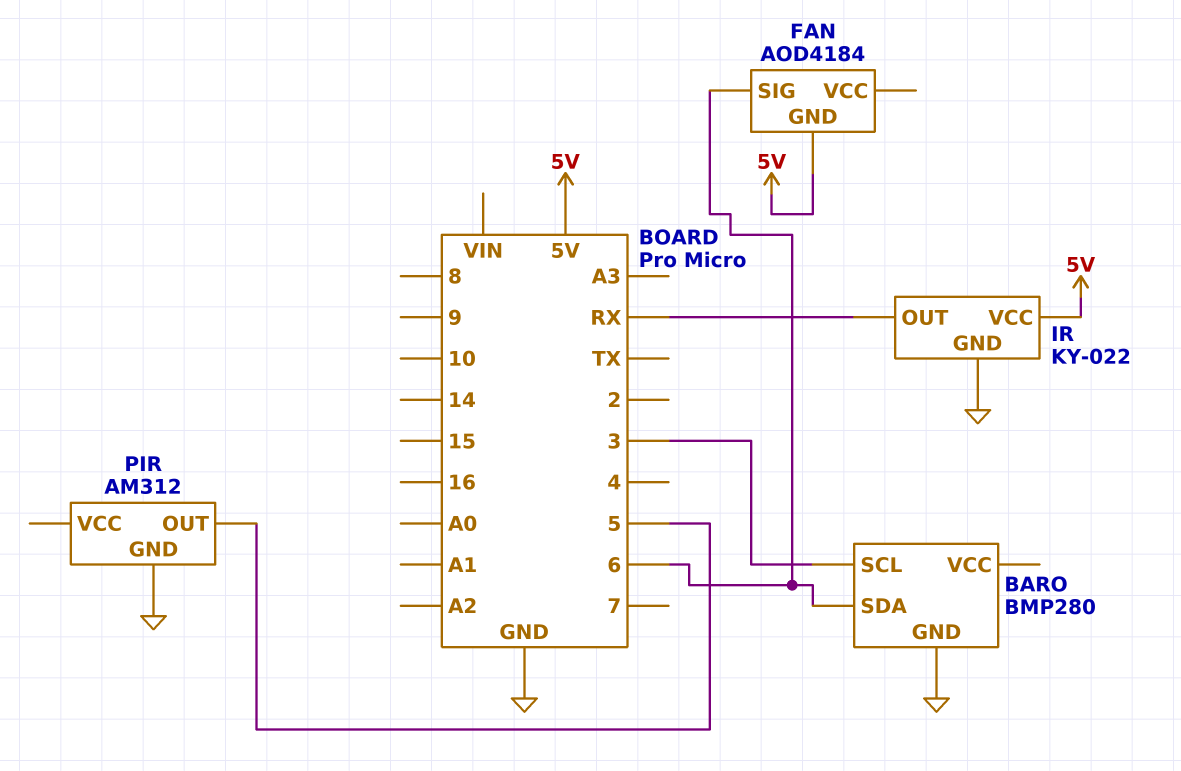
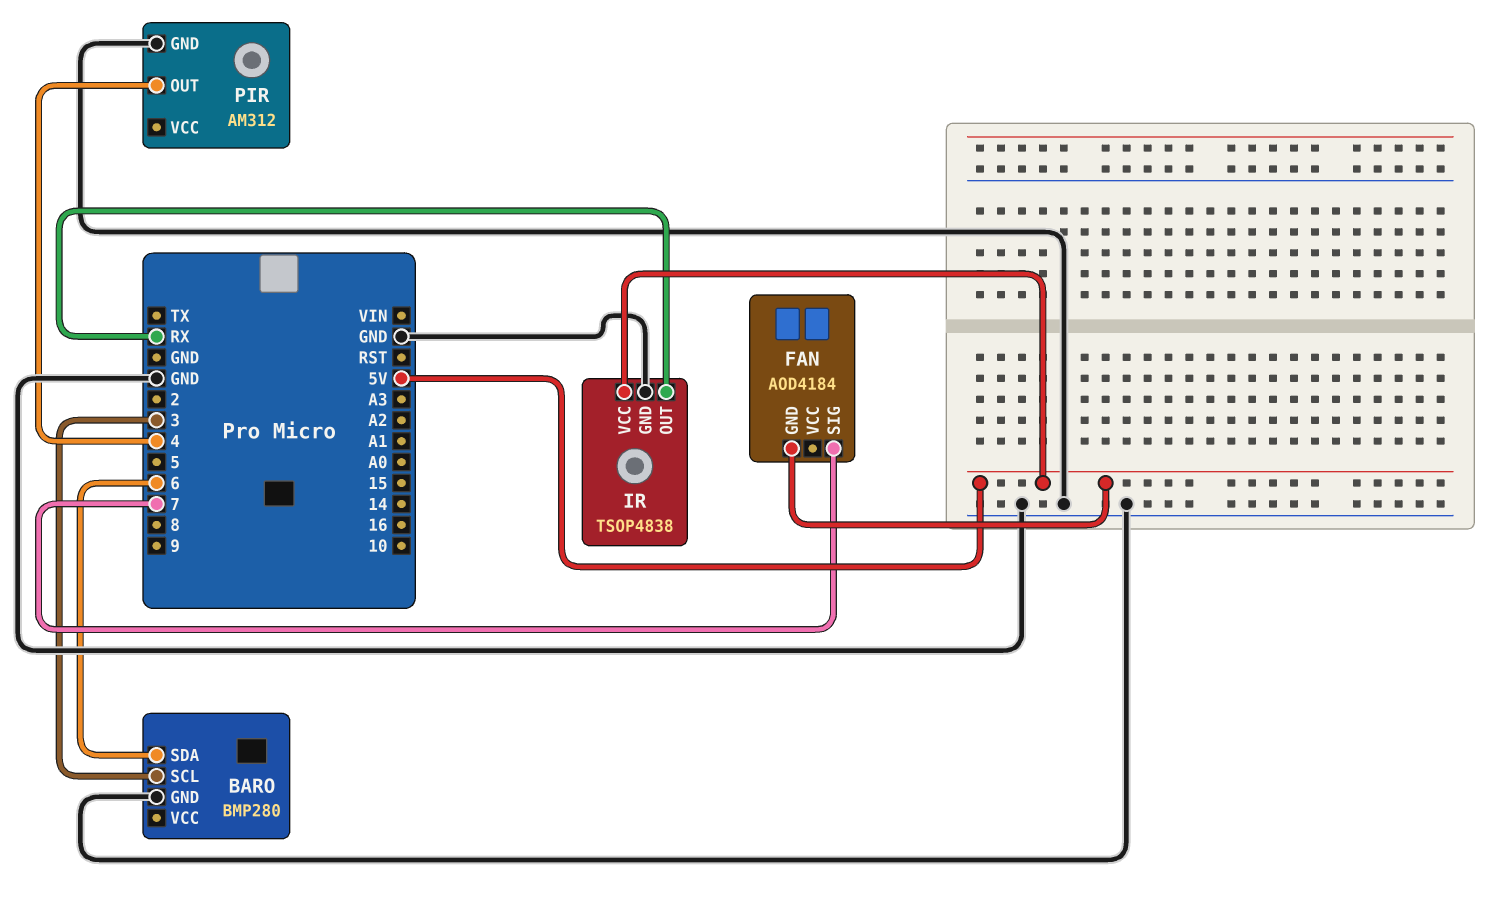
FAN pin SIG: 6 -> 7
IR: KY-022 -> TSOP4838
PIR pin OUT: 5 -> 4

